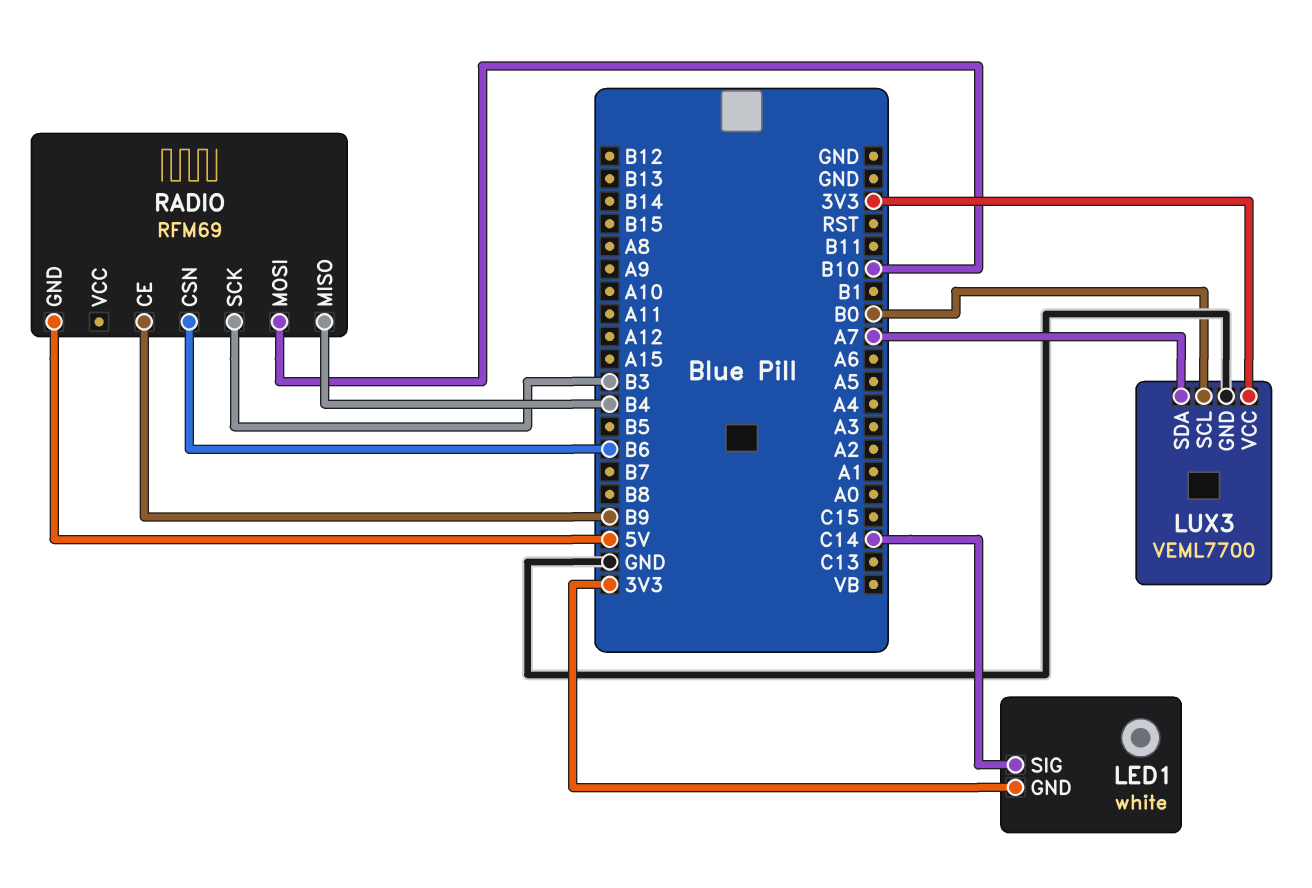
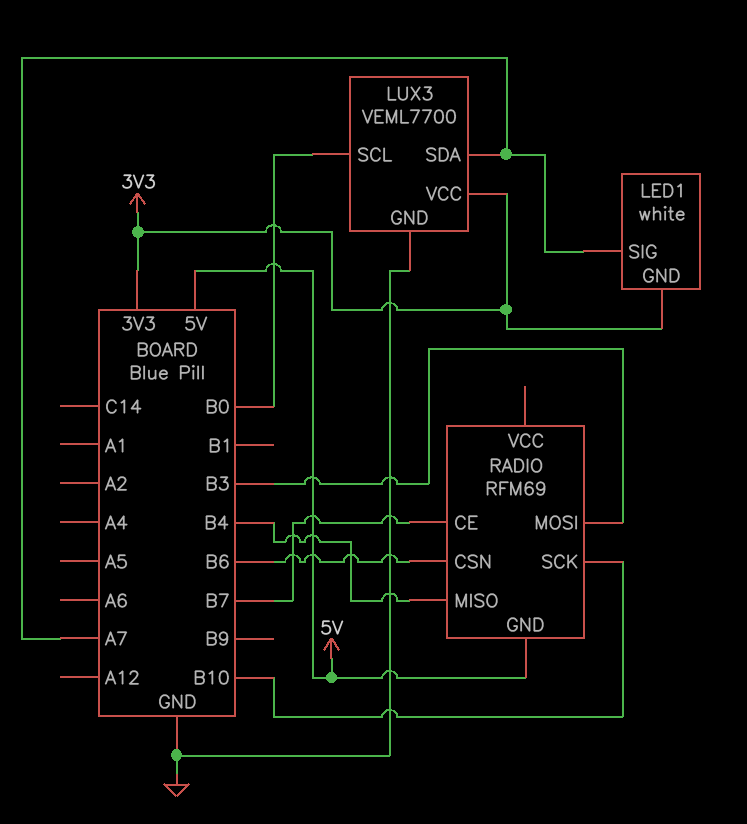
LED1 pin SIG: C14 -> A7
RADIO pin CE: B9 -> B7
RADIO pin MOSI: B10 -> B3
RADIO pin SCK: B3 -> B10

